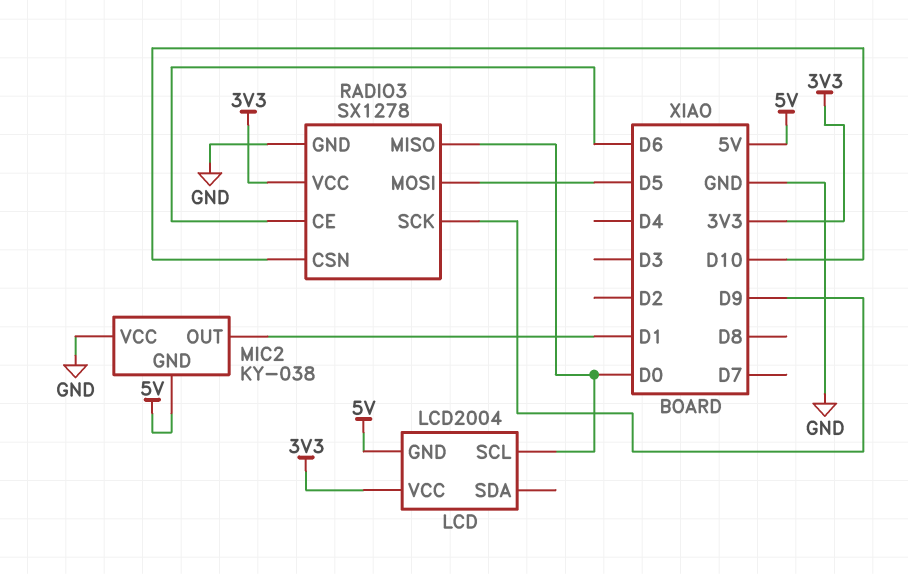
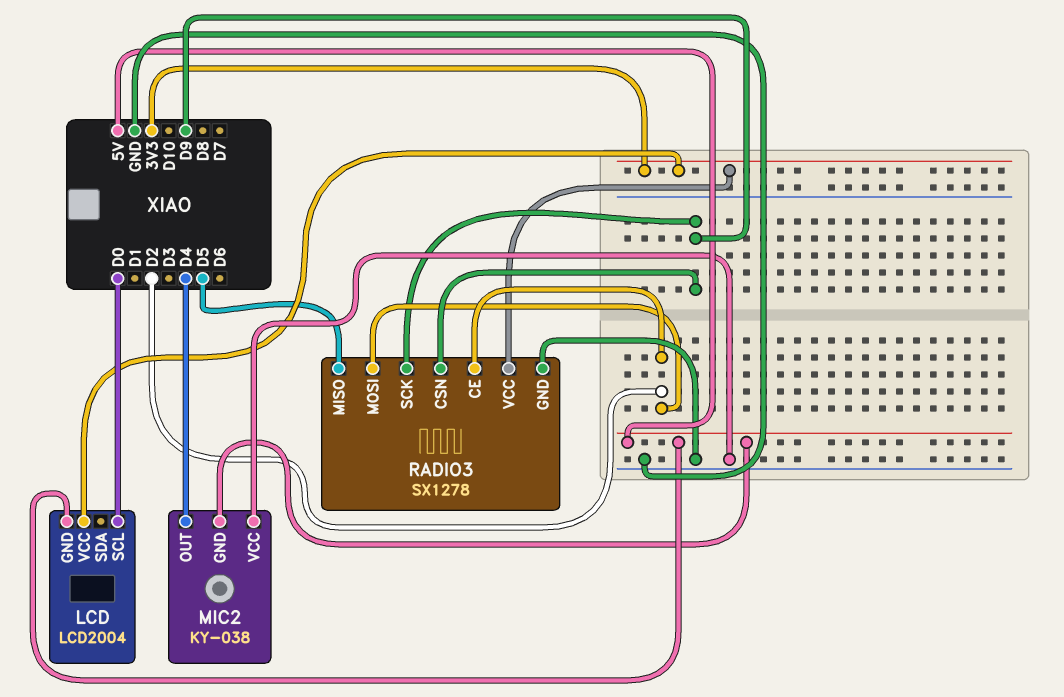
MIC2 pin OUT: D1 -> D4
RADIO3 pin CE: D6 -> D2
RADIO3 pin CSN: D10 -> D9
RADIO3 pin MISO: D0 -> D5
RADIO3 pin MOSI: D5 -> D2

